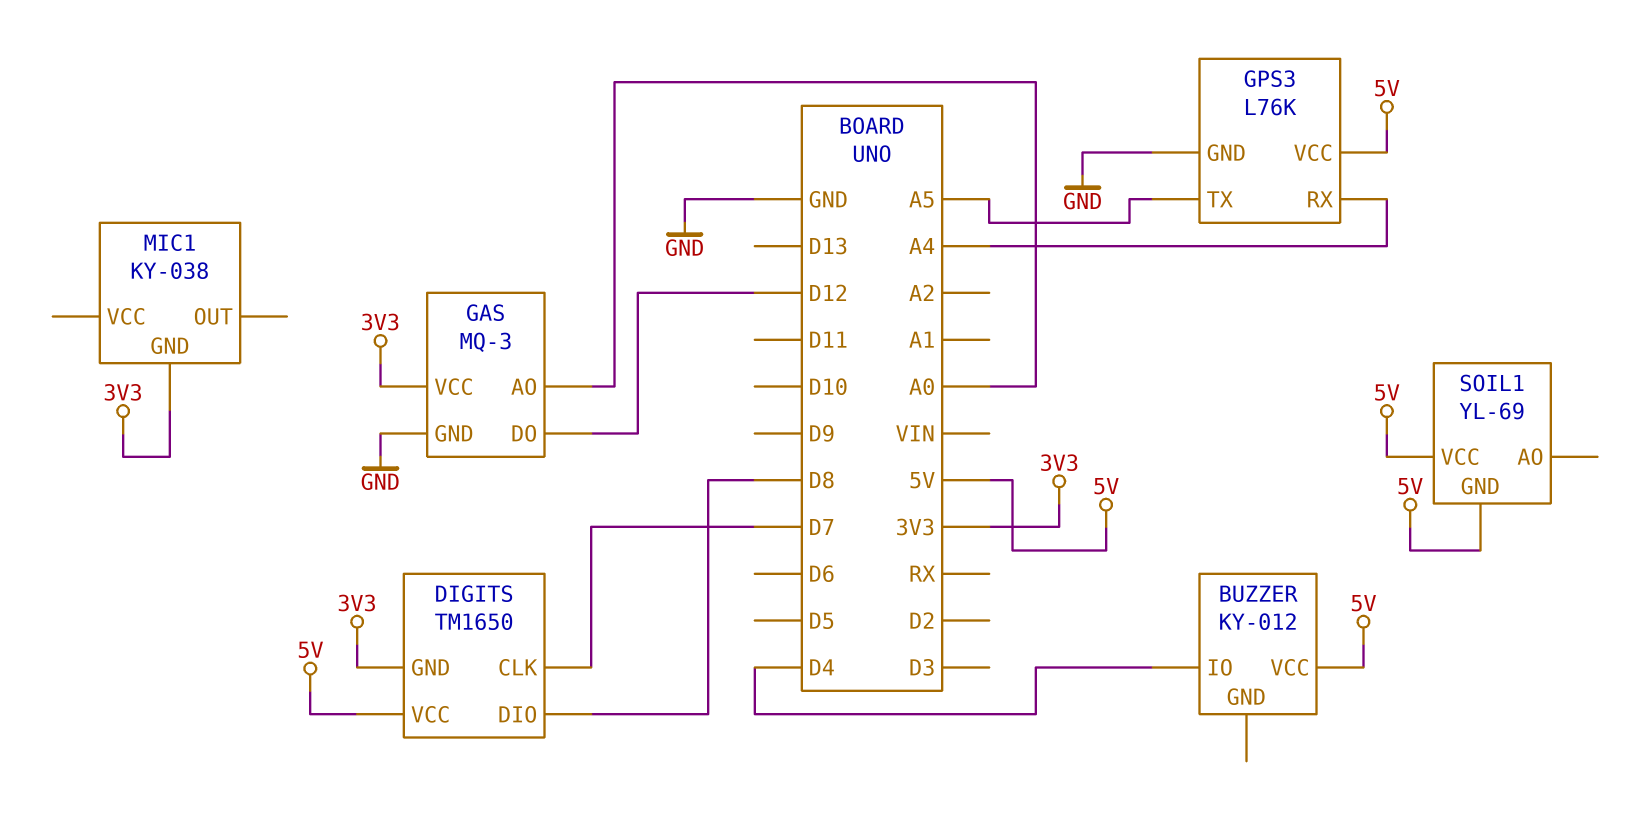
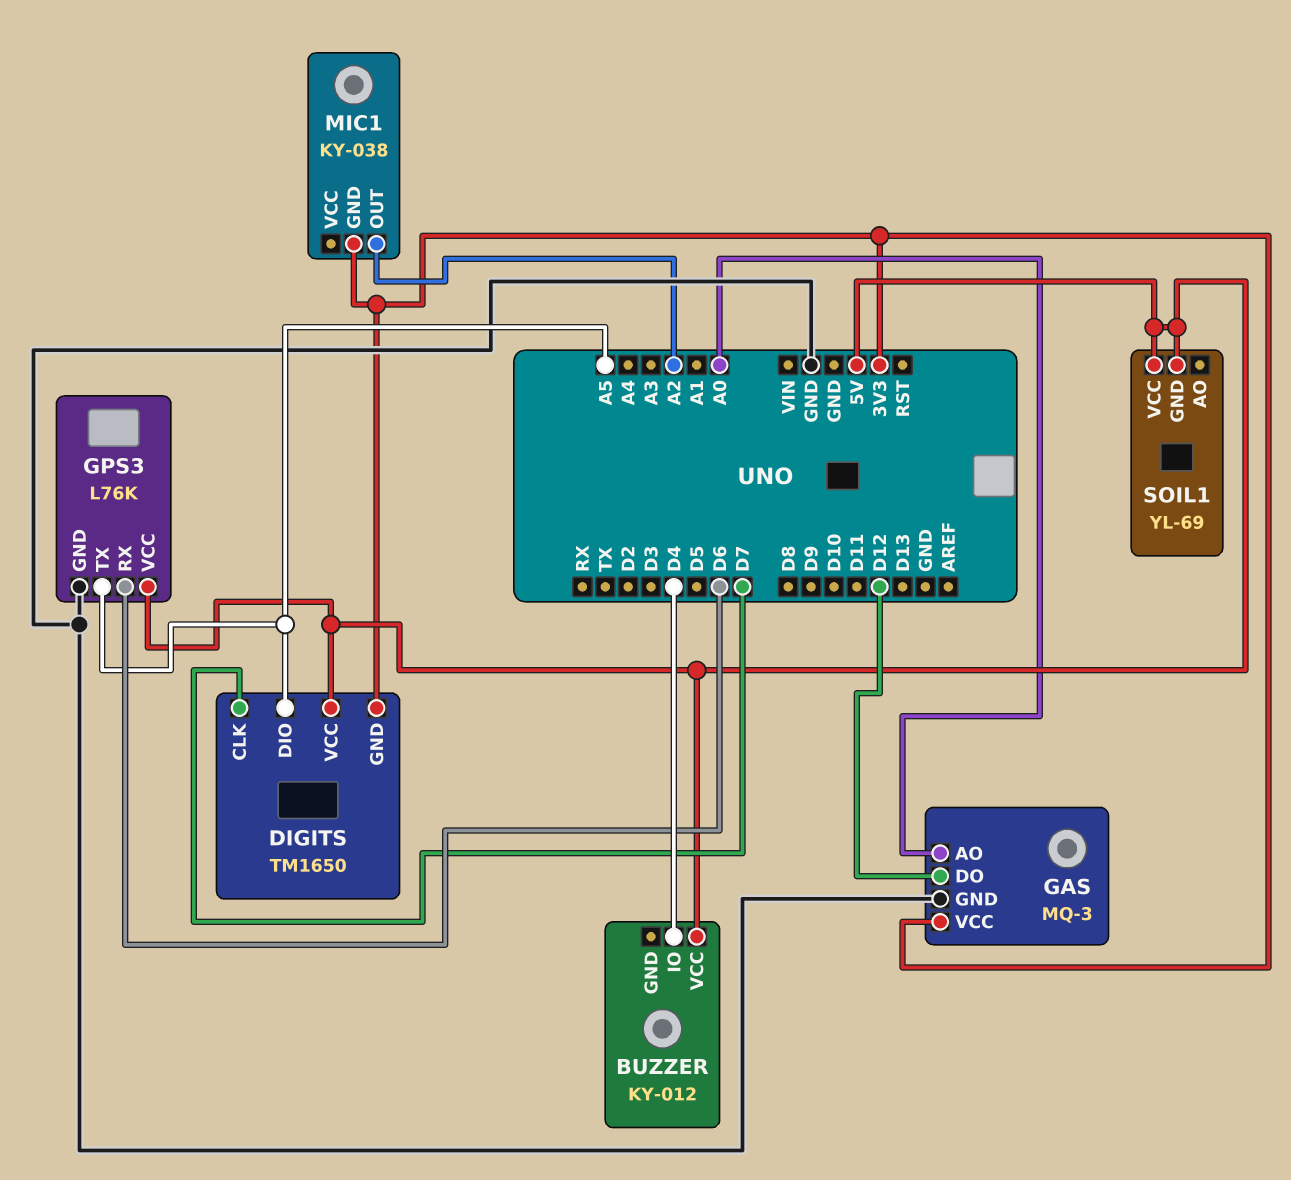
DIGITS pin DIO: D8 -> A5
GPS3 pin RX: A4 -> D6
MIC1 pin OUT: none -> A2

